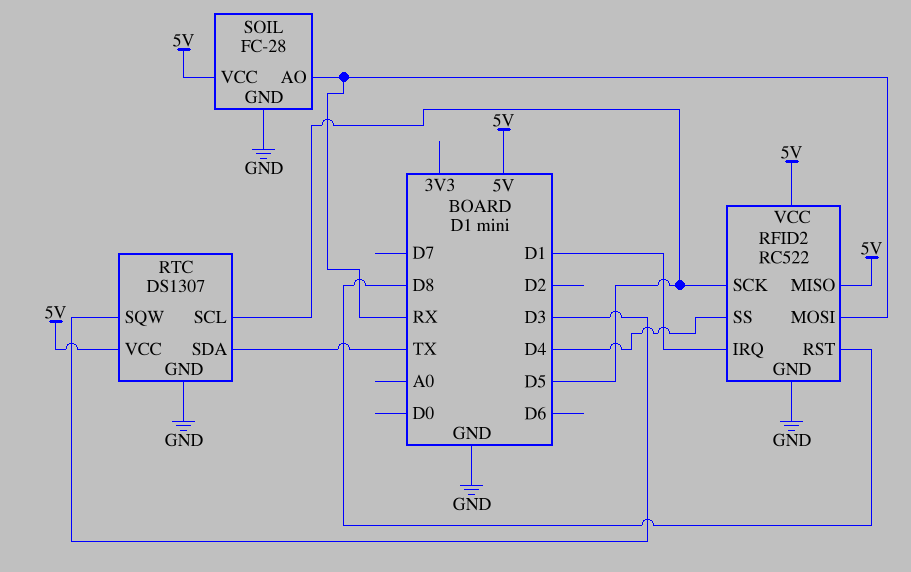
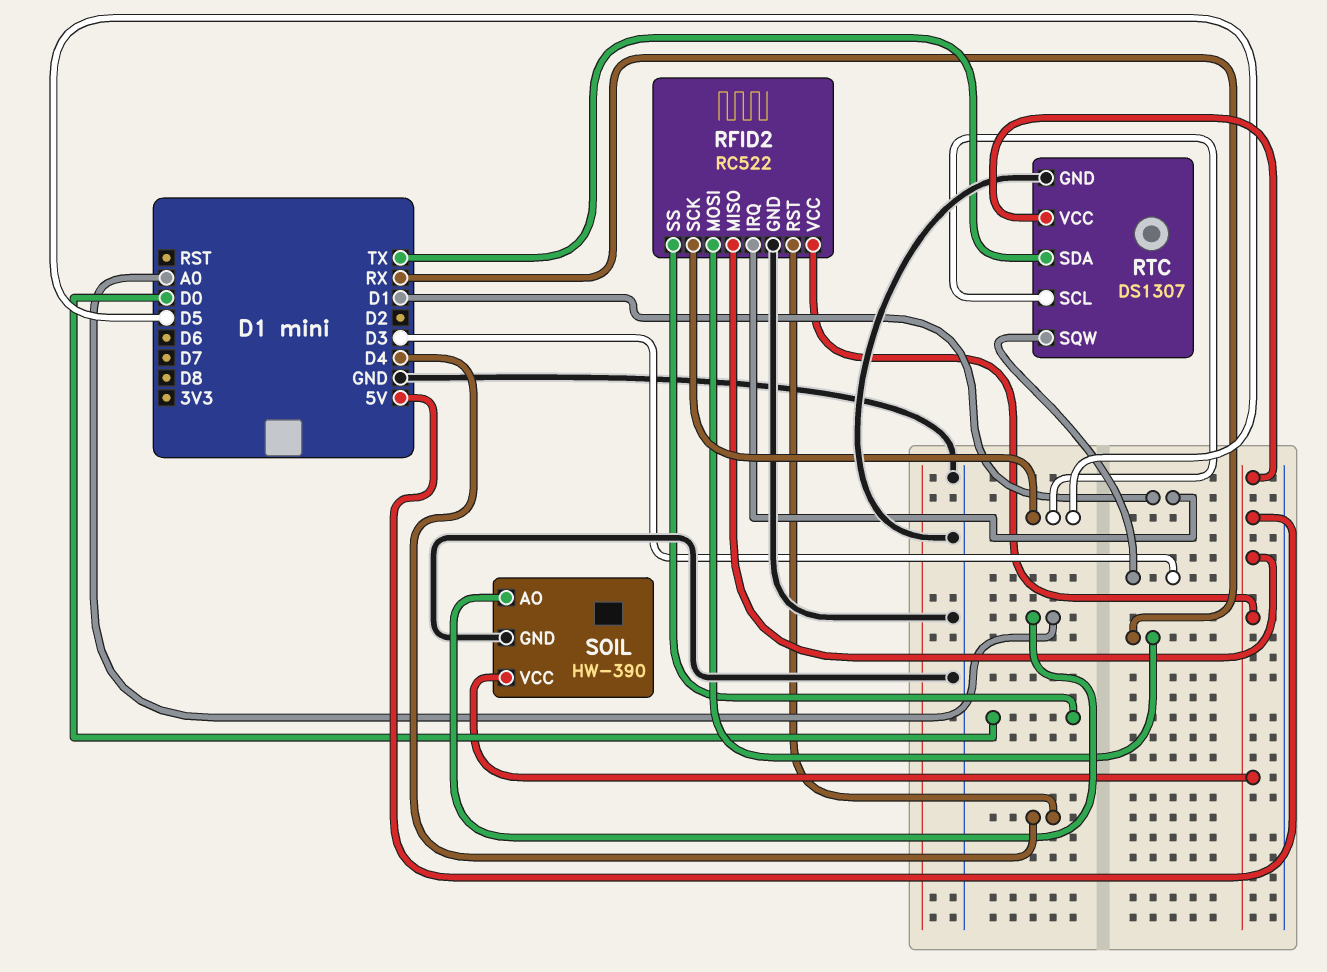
RFID2 pin RST: D8 -> D4
RFID2 pin SS: D4 -> D0
SOIL: FC-28 -> HW-390
SOIL pin AO: RX -> A0

